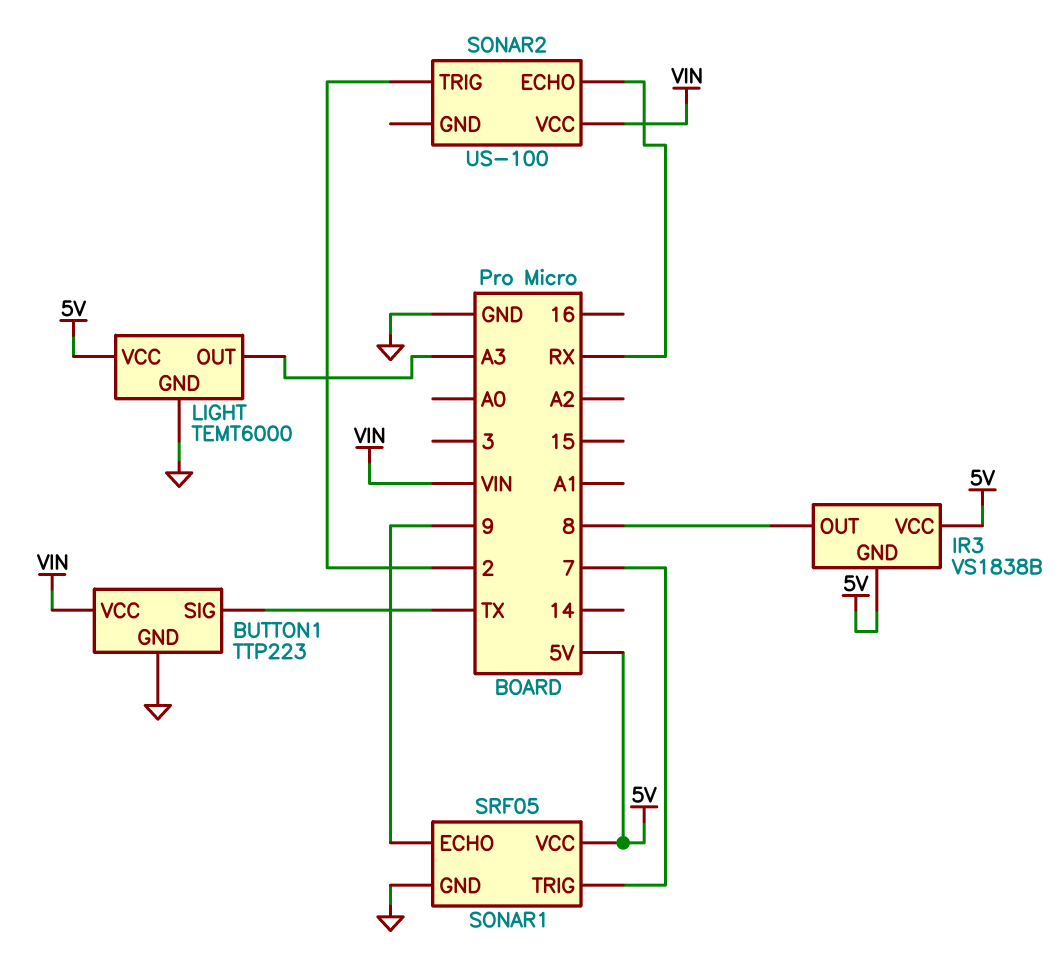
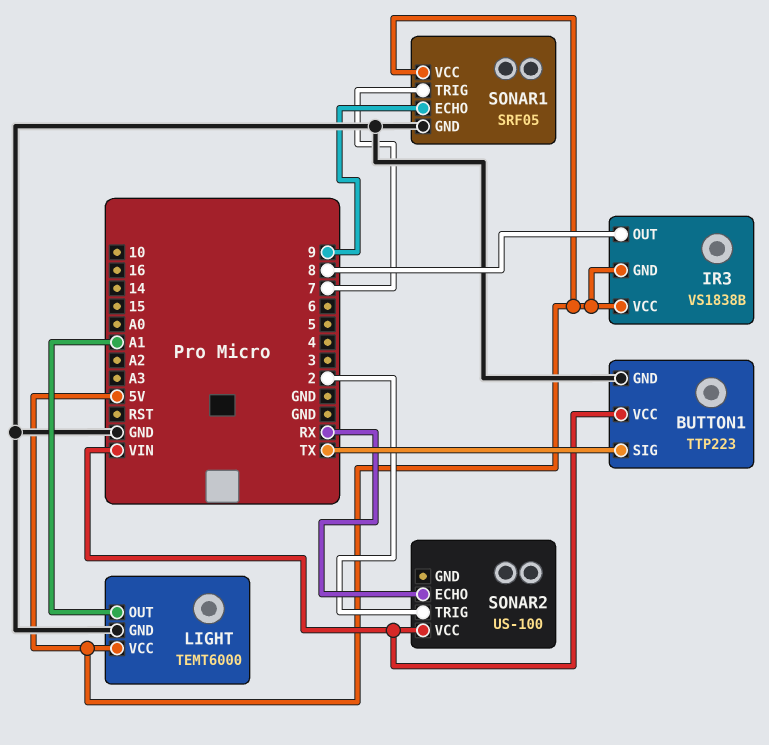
LIGHT pin OUT: A3 -> A1

